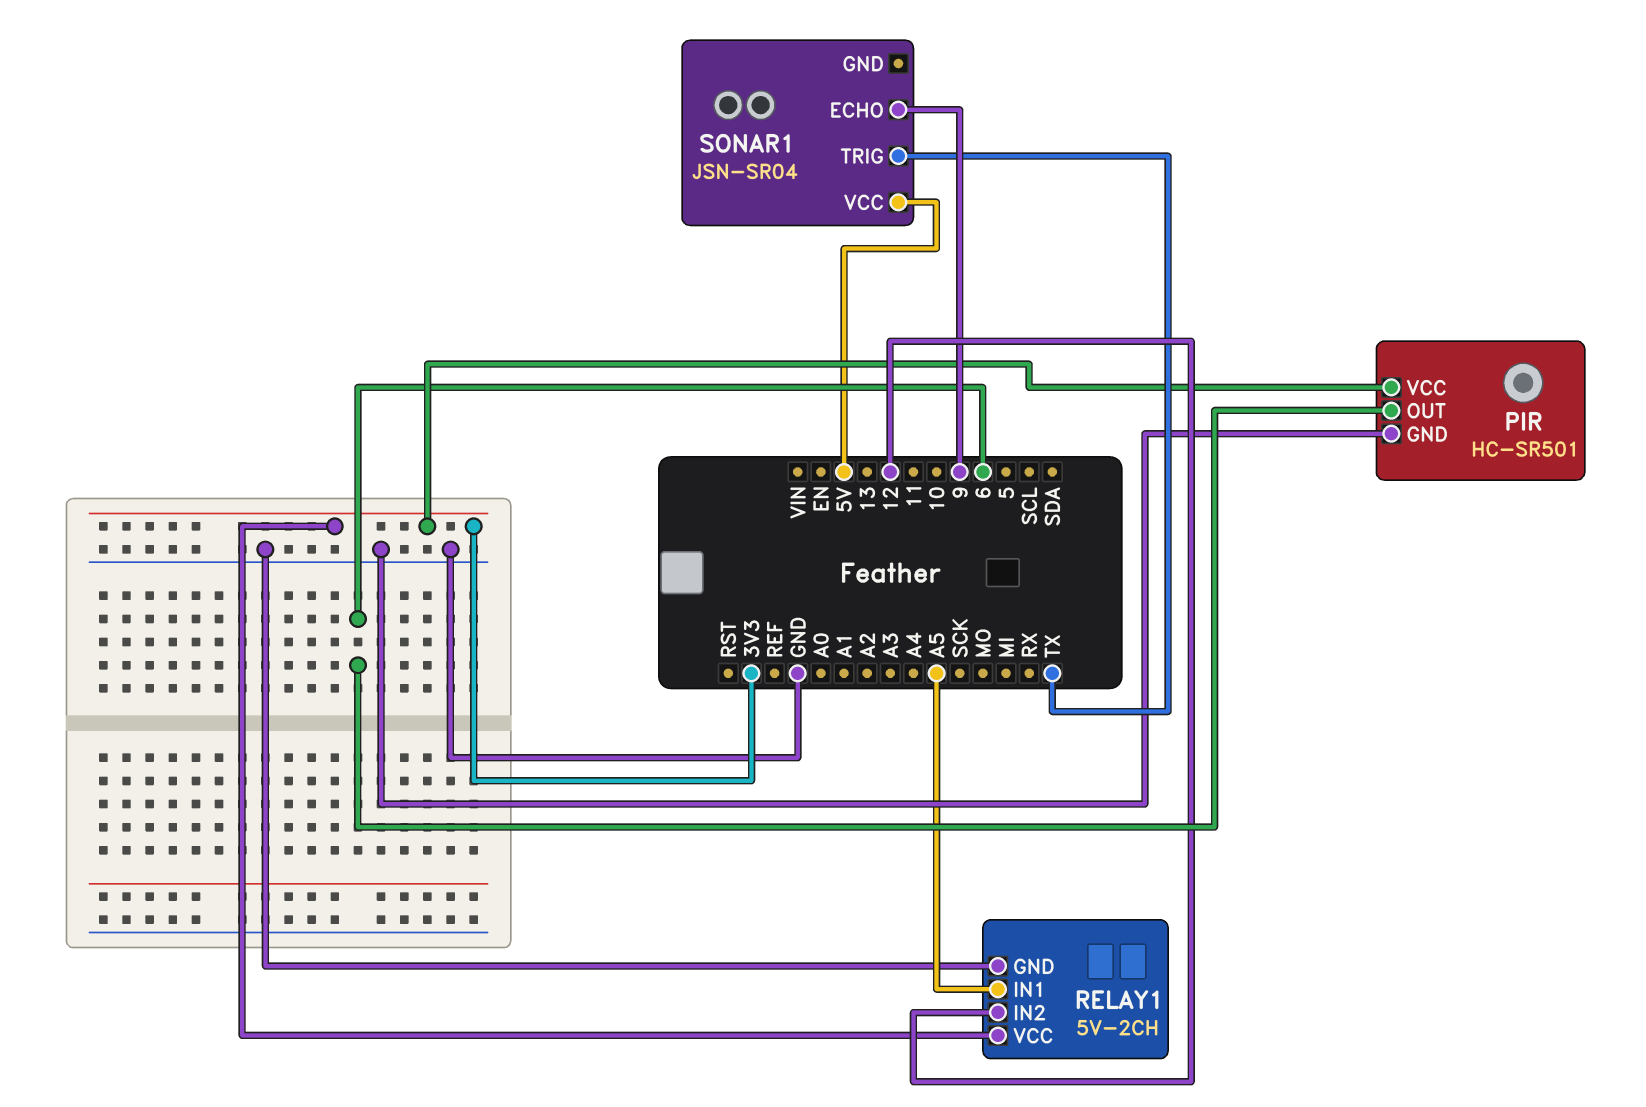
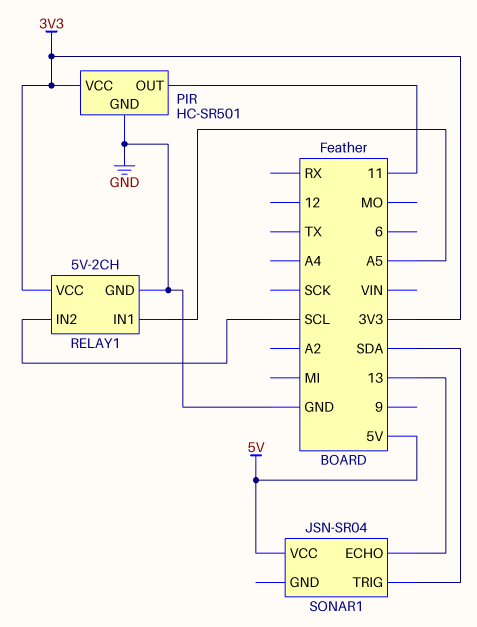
PIR pin OUT: 6 -> 11
RELAY1 pin IN2: 12 -> SCL
SONAR1 pin ECHO: 9 -> 13
SONAR1 pin TRIG: TX -> SDA

